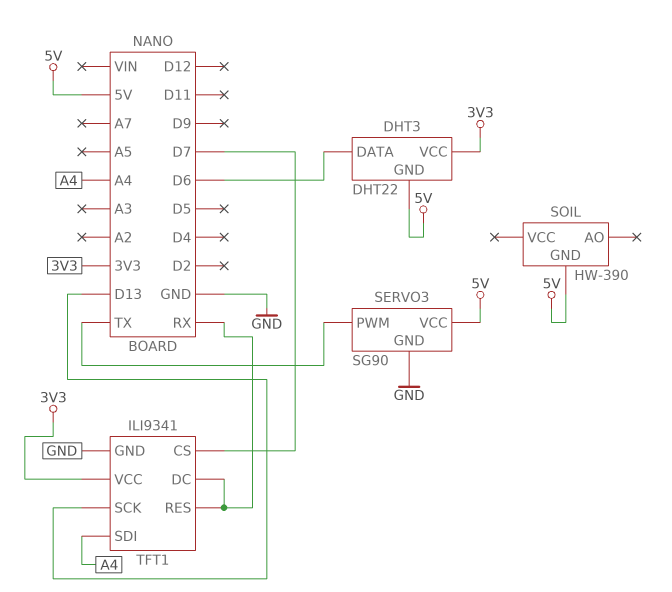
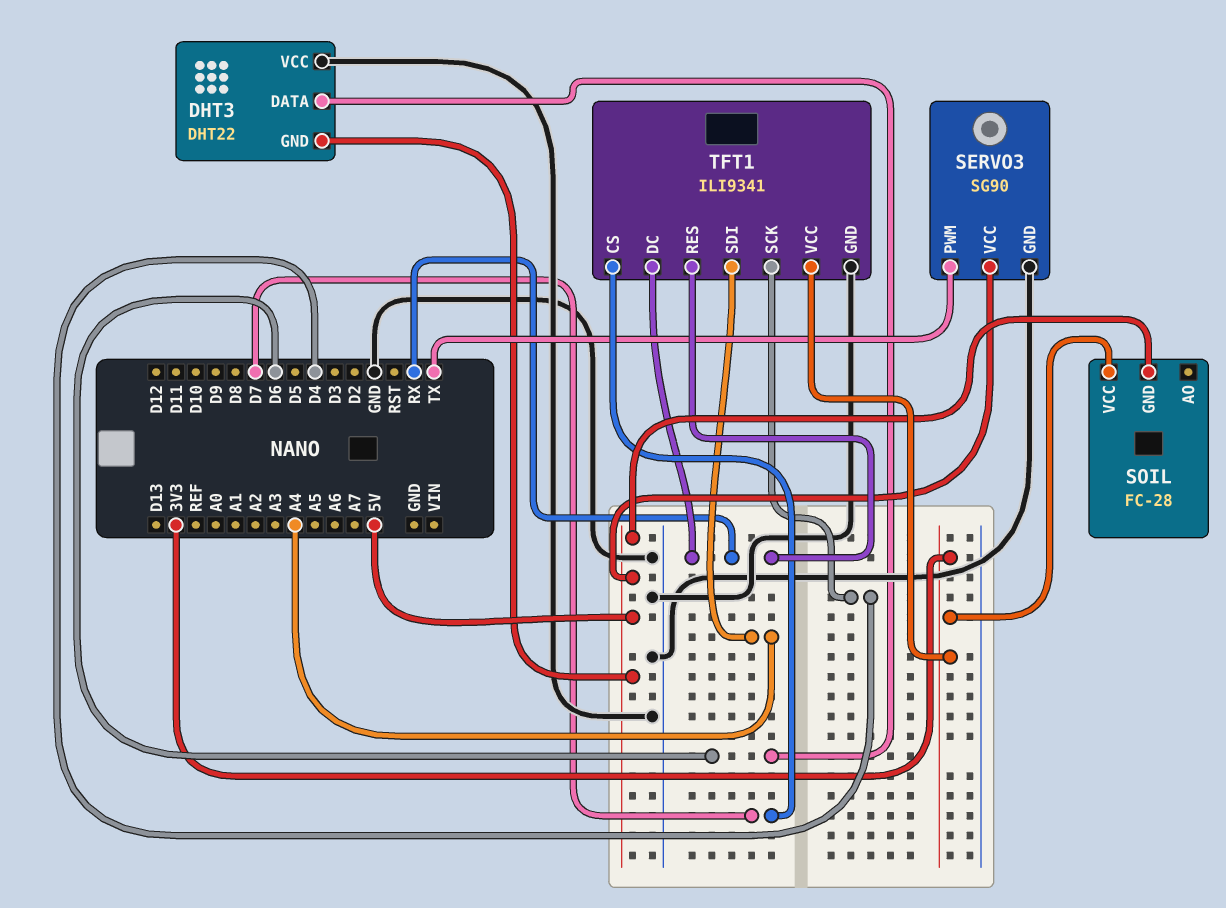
DHT3 pin VCC: 3V3 -> GND
SOIL: HW-390 -> FC-28
SOIL pin VCC: none -> 3V3
TFT1 pin SCK: D13 -> D4

